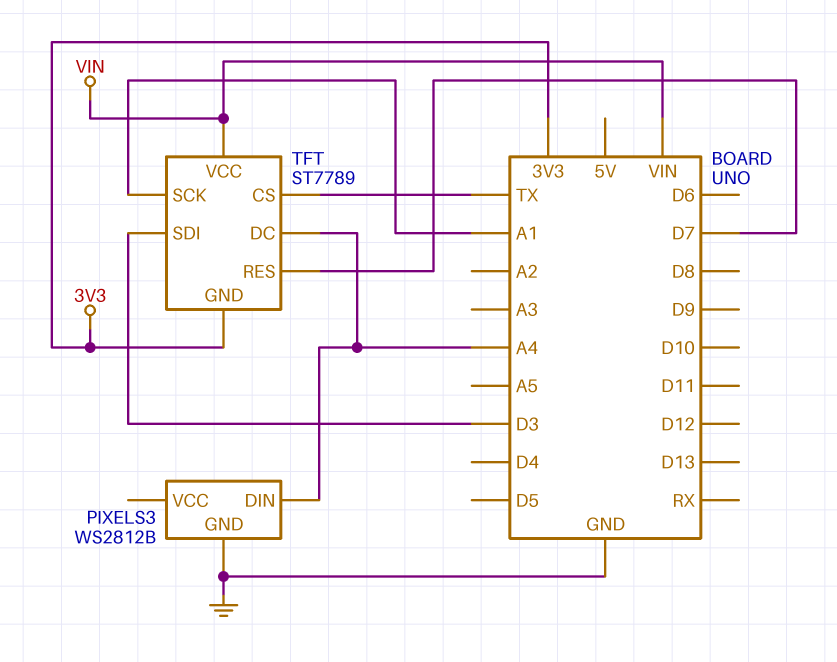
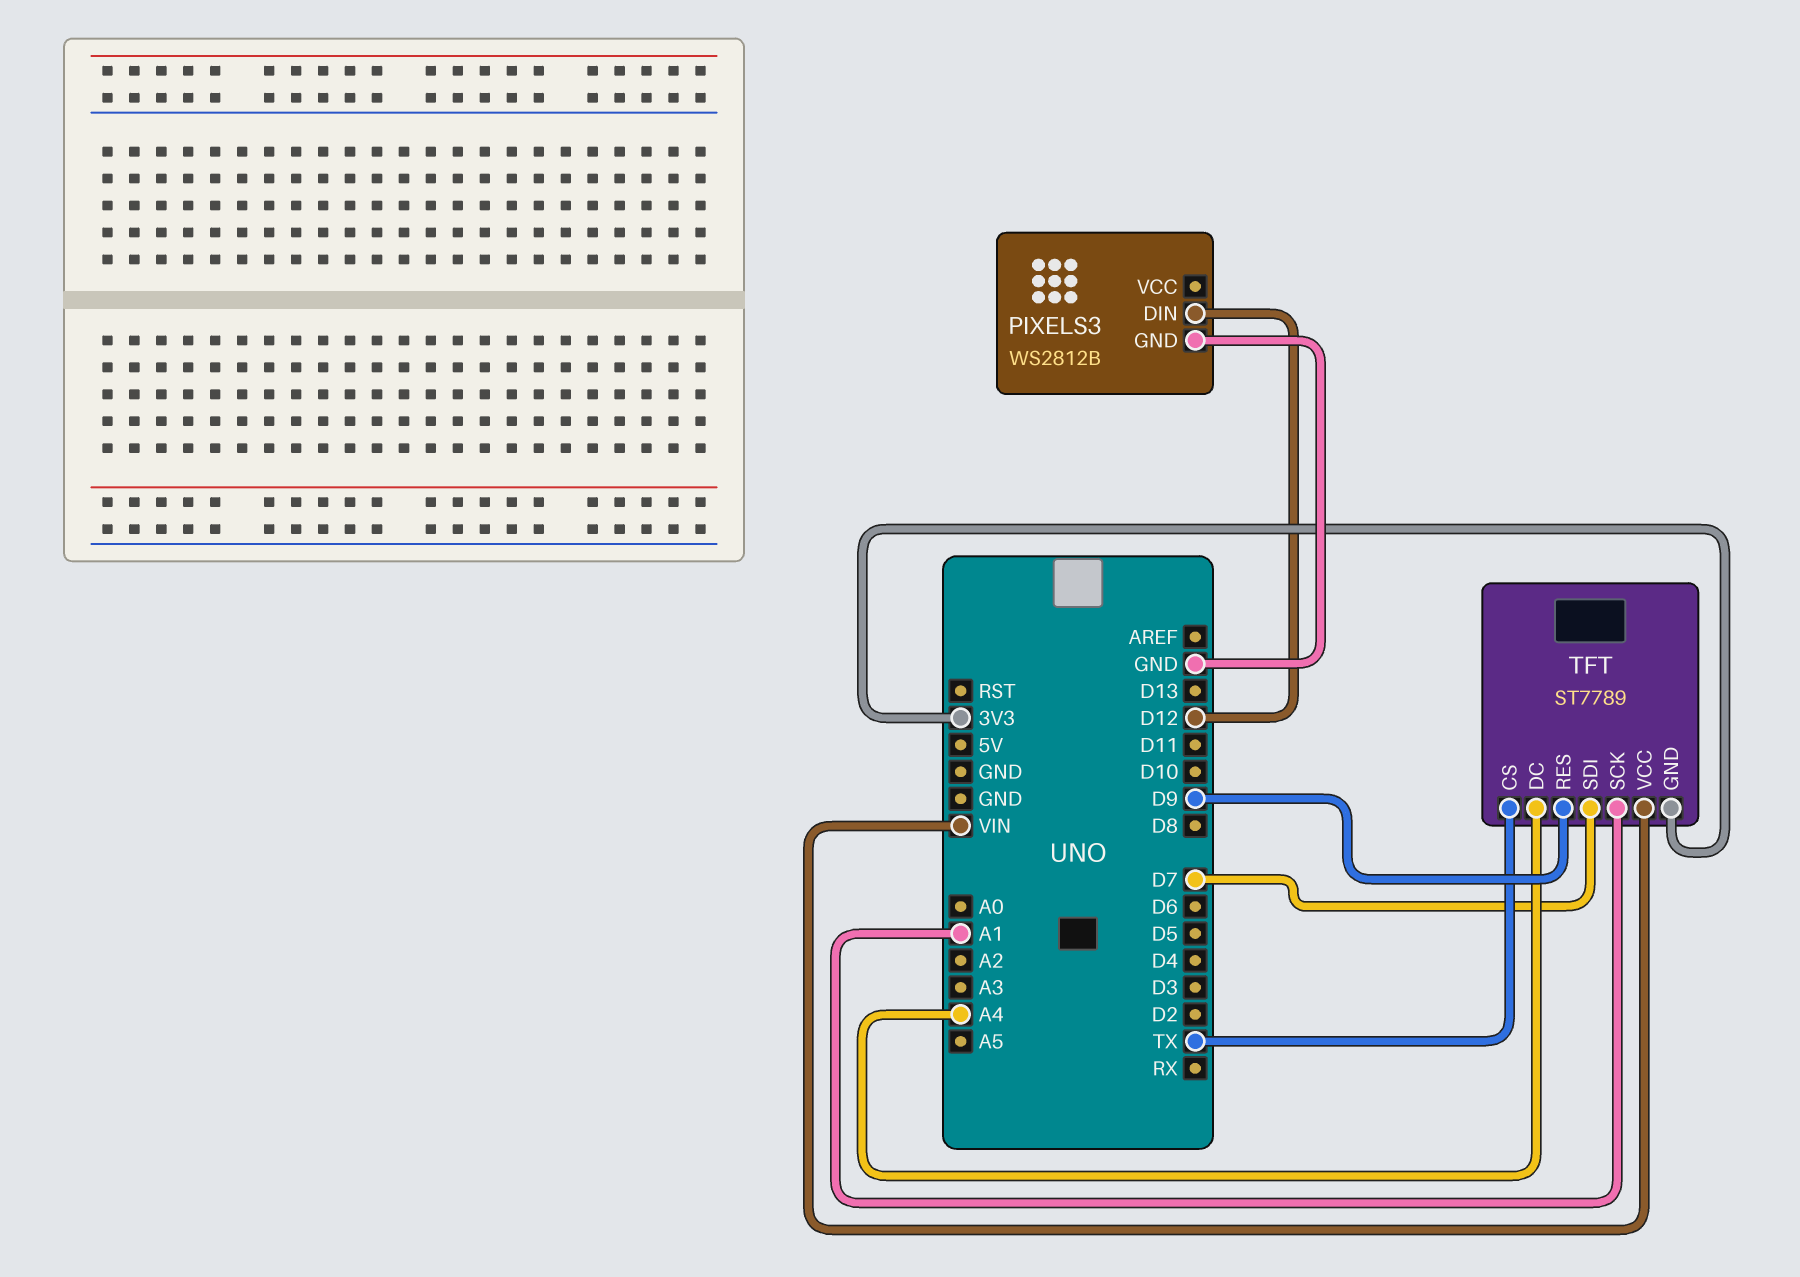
PIXELS3 pin DIN: A4 -> D12
TFT pin RES: D7 -> D9
TFT pin SDI: D3 -> D7

